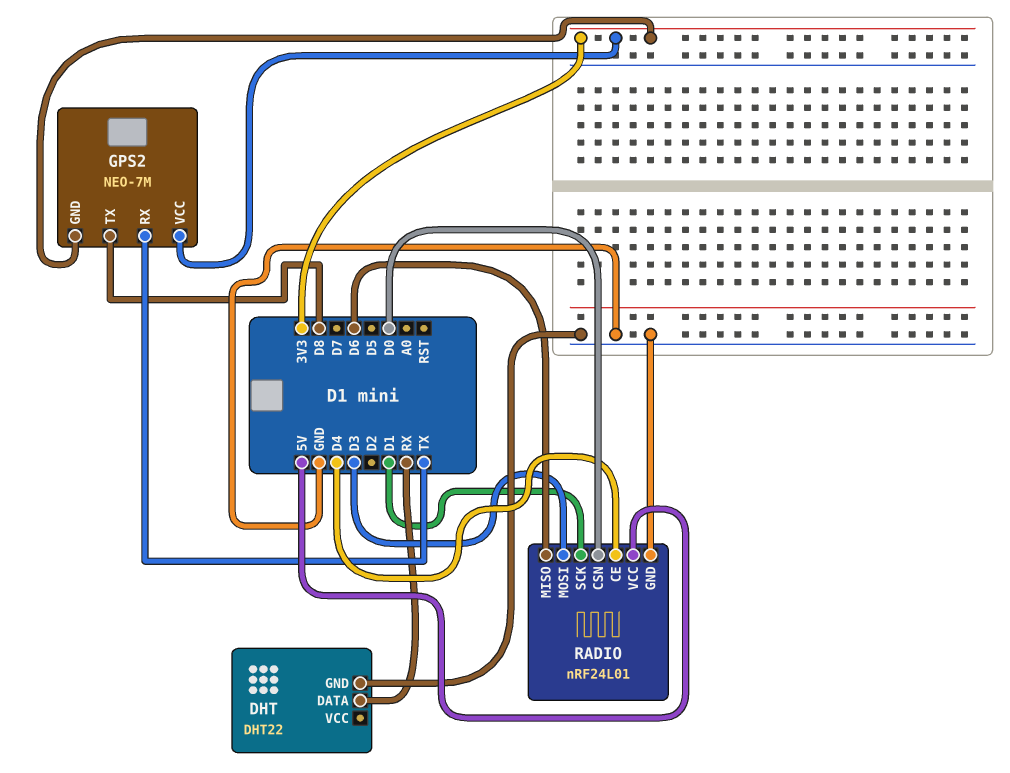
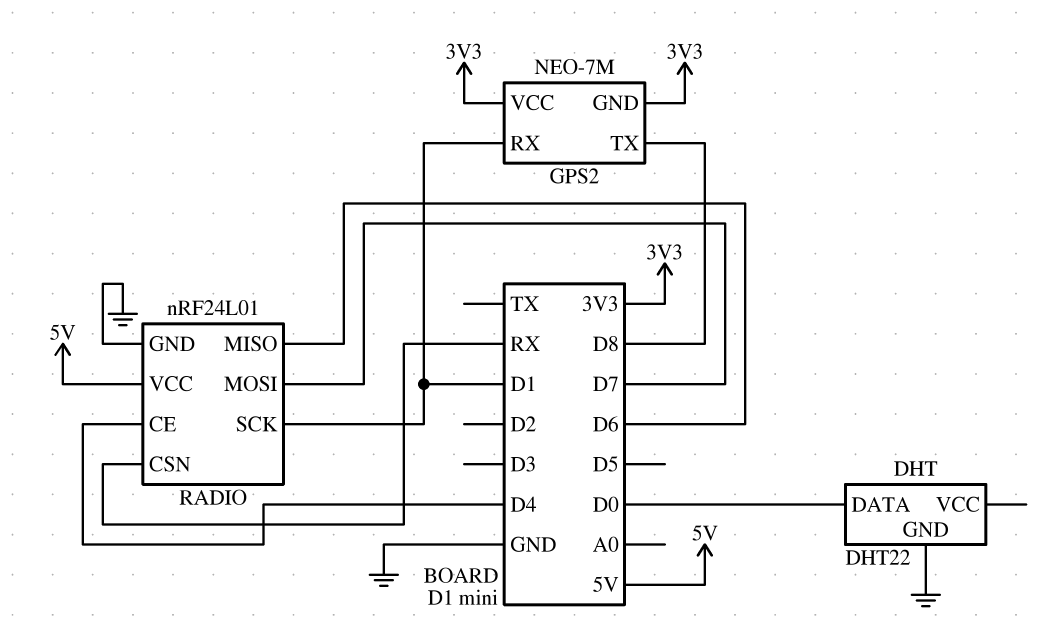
DHT pin DATA: RX -> D0
GPS2 pin RX: TX -> D1
RADIO pin CSN: D0 -> RX
RADIO pin MOSI: D3 -> D7

